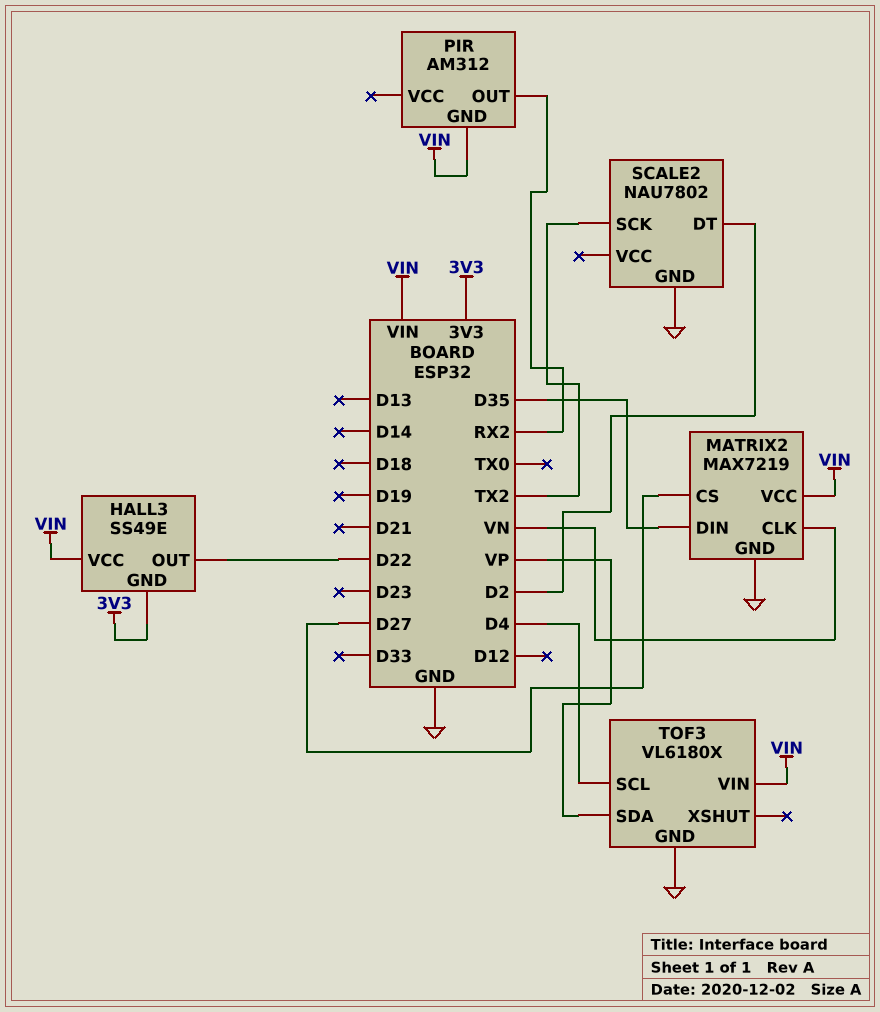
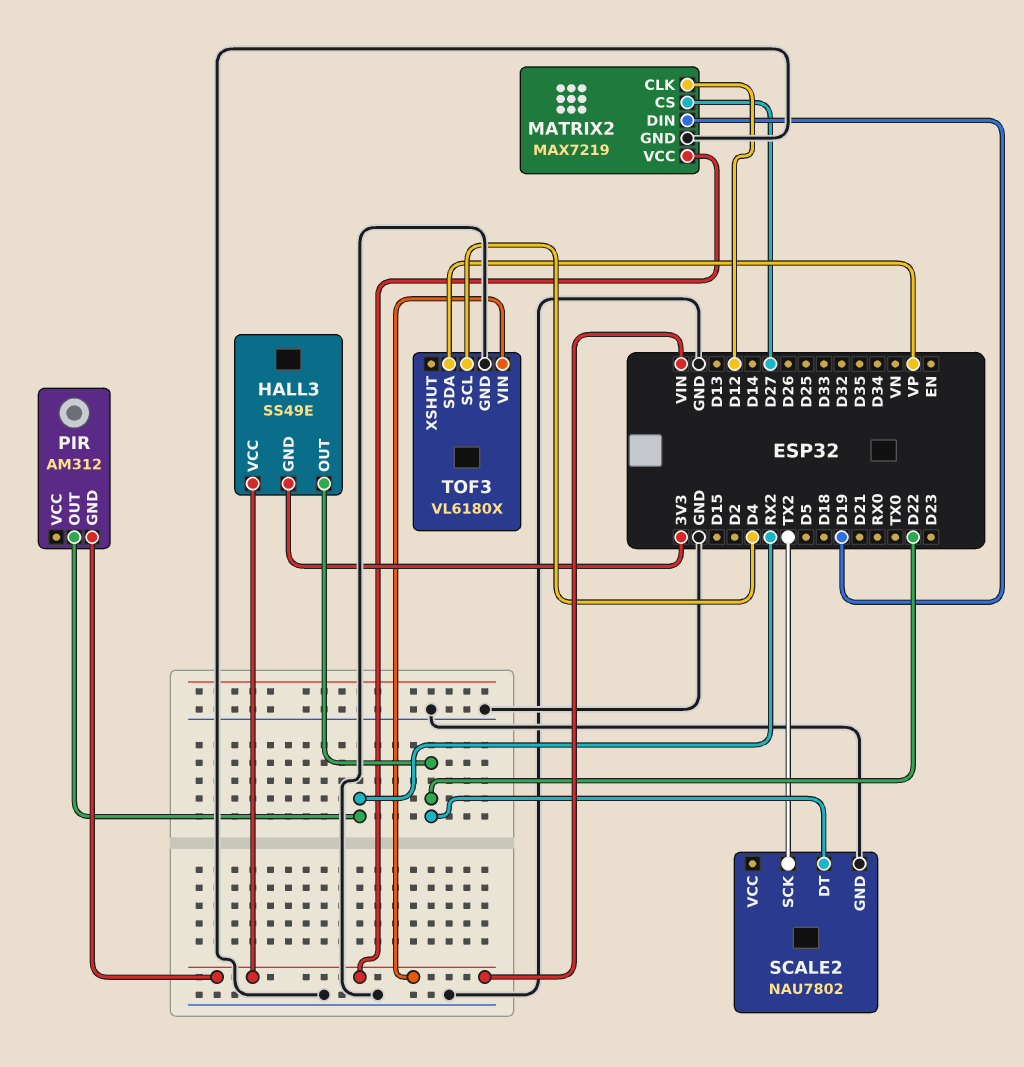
MATRIX2 pin CLK: VN -> D12
MATRIX2 pin DIN: D35 -> D19
SCALE2 pin DT: D2 -> D22

